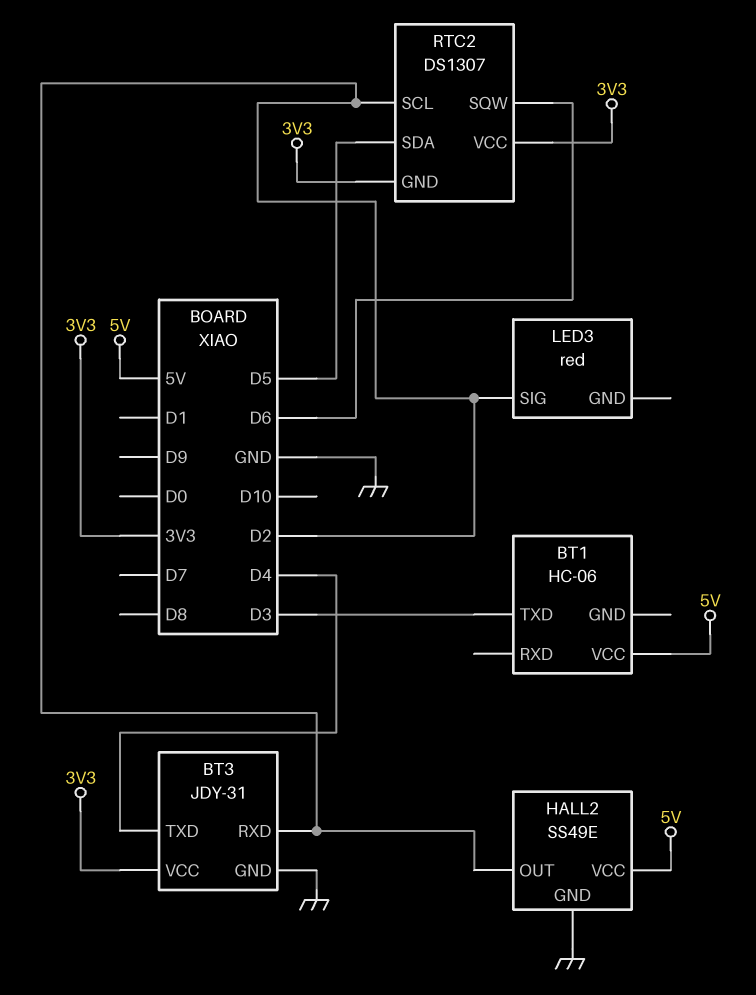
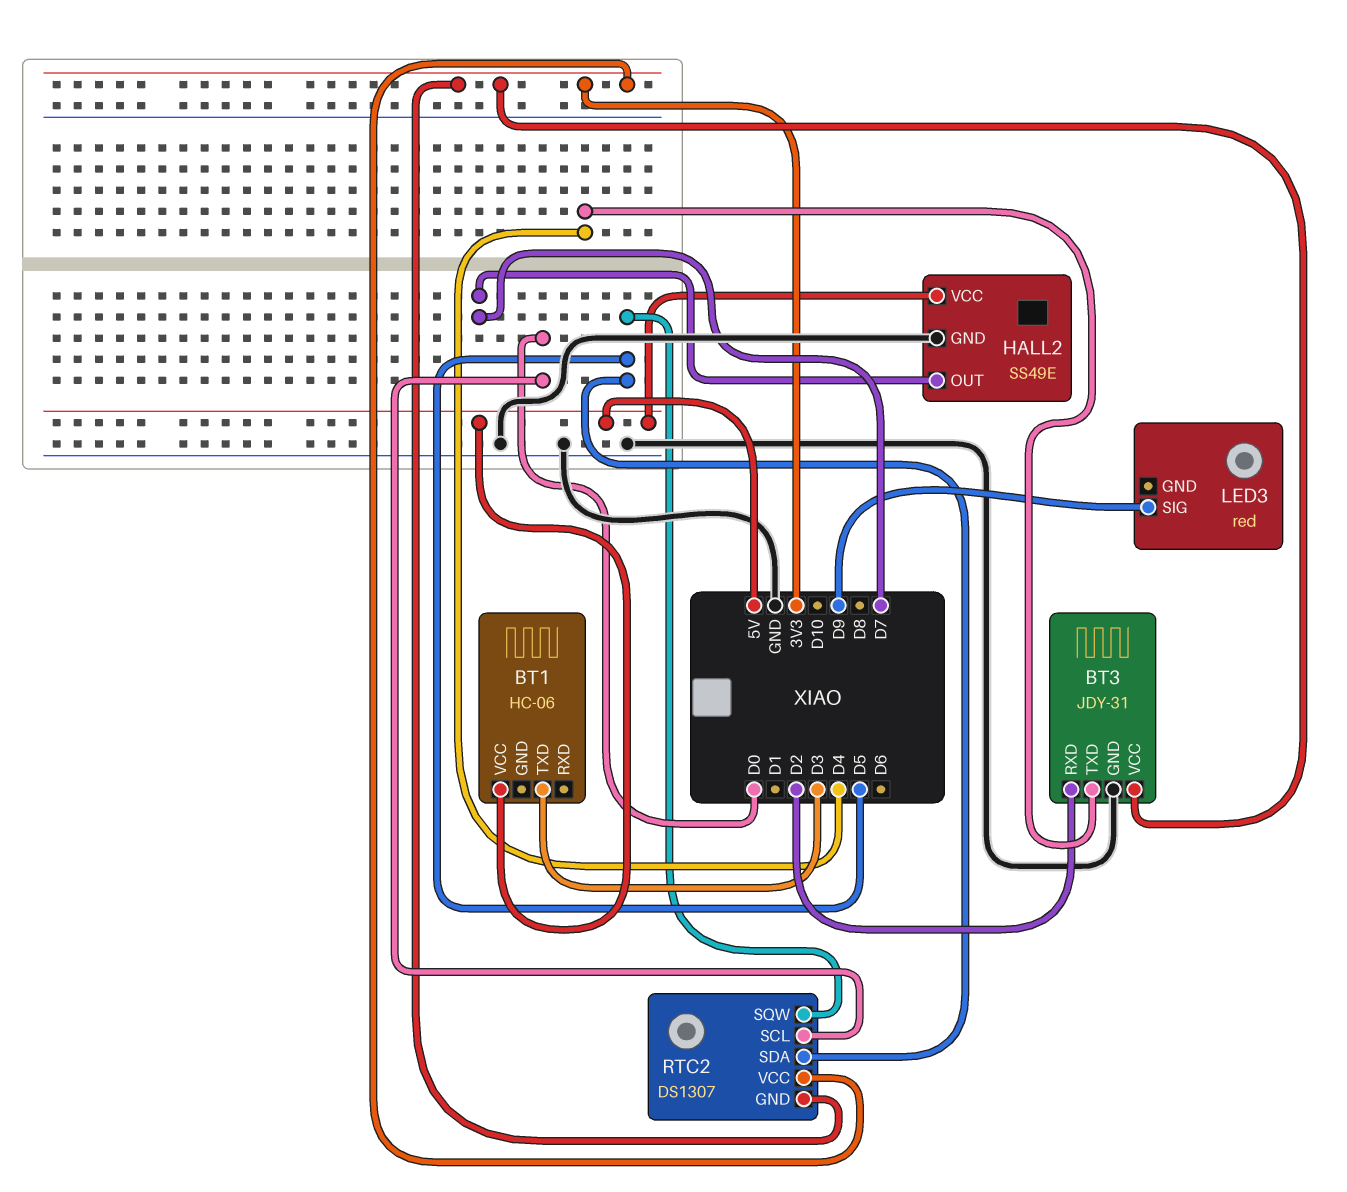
HALL2 pin OUT: D2 -> D7
LED3 pin SIG: D2 -> D9
RTC2 pin SCL: D2 -> D0
RTC2 pin SQW: D6 -> D5

